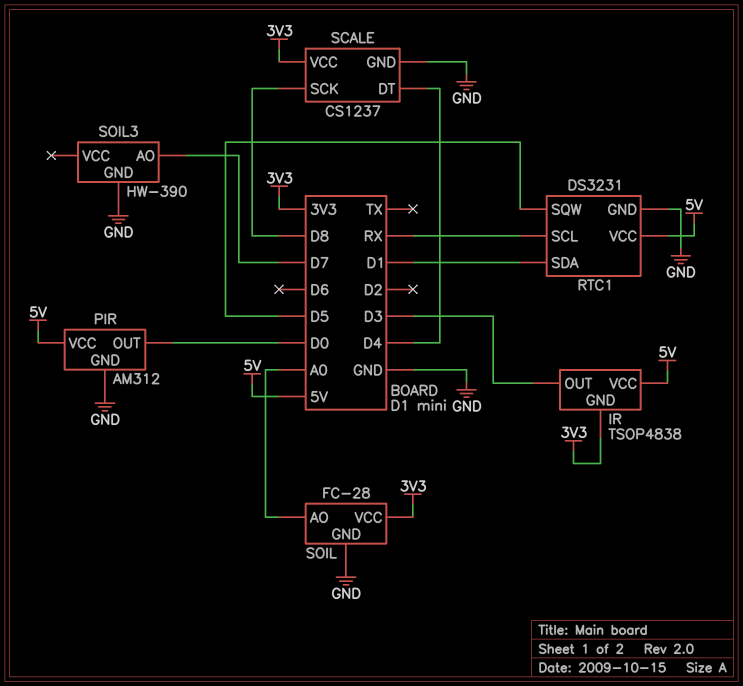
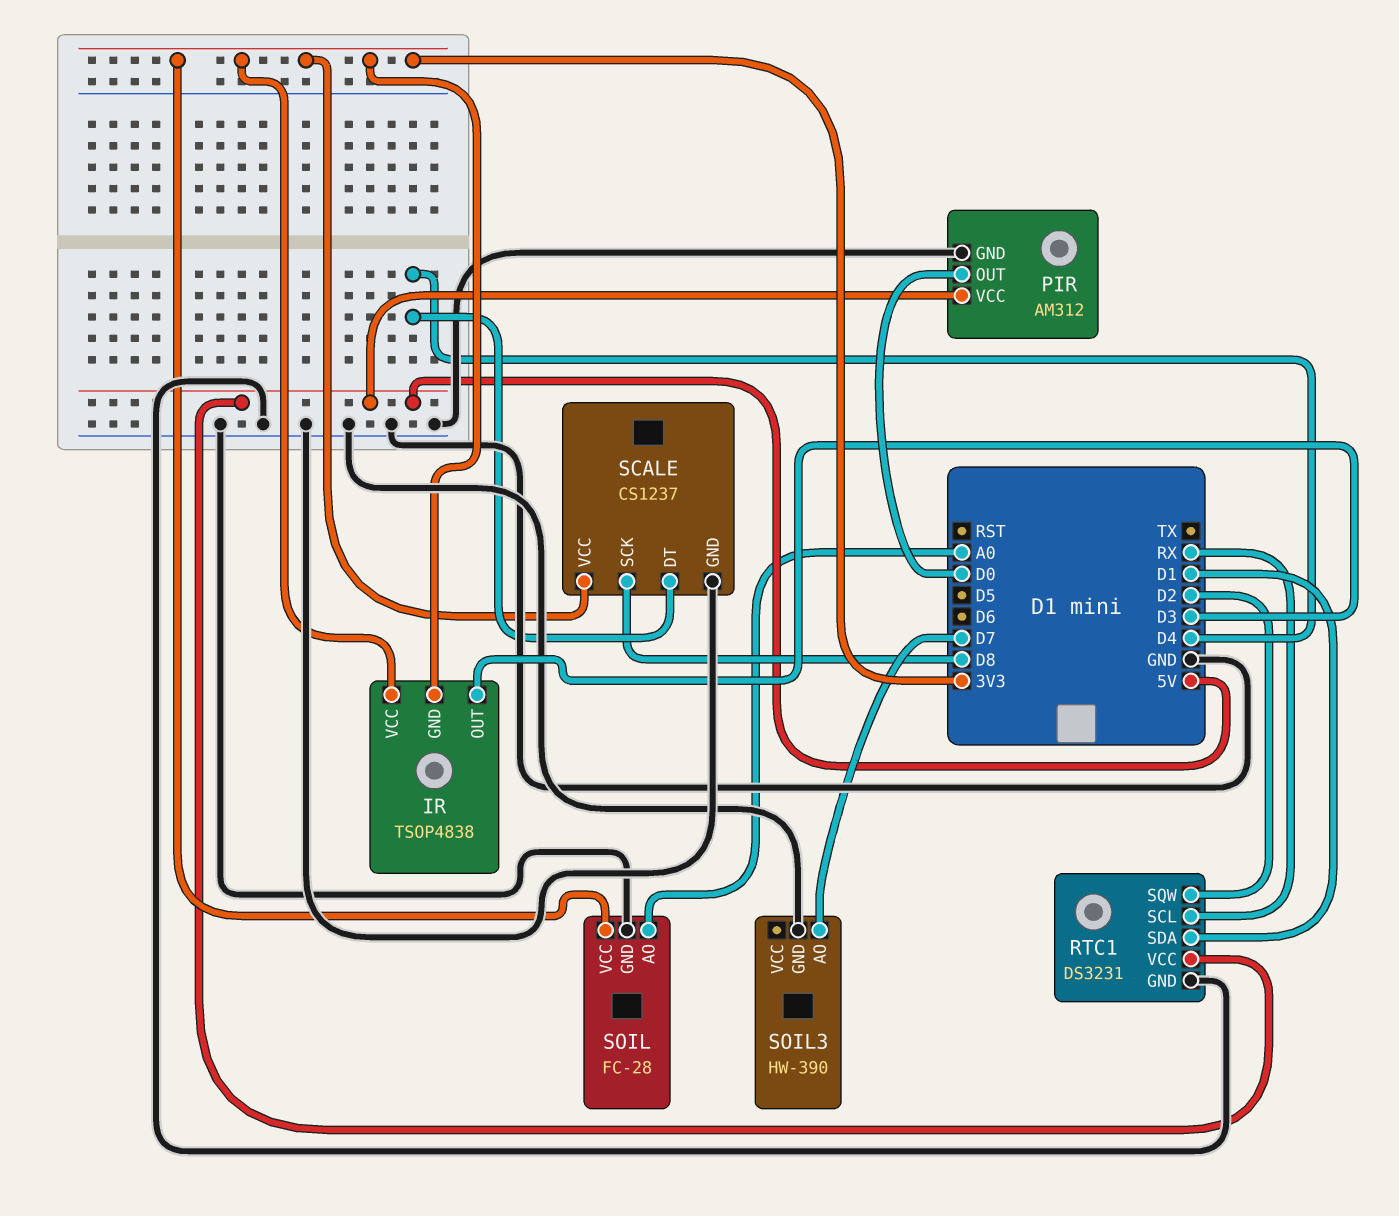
IR pin VCC: 5V -> 3V3
RTC1 pin SQW: D5 -> D2

